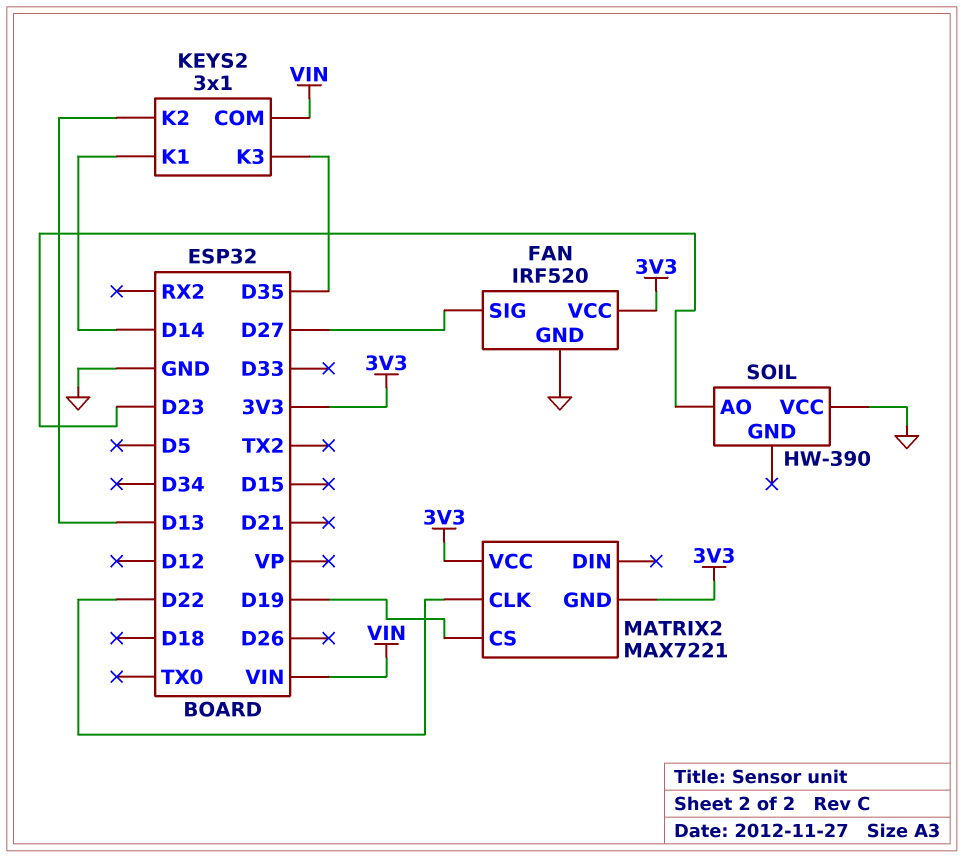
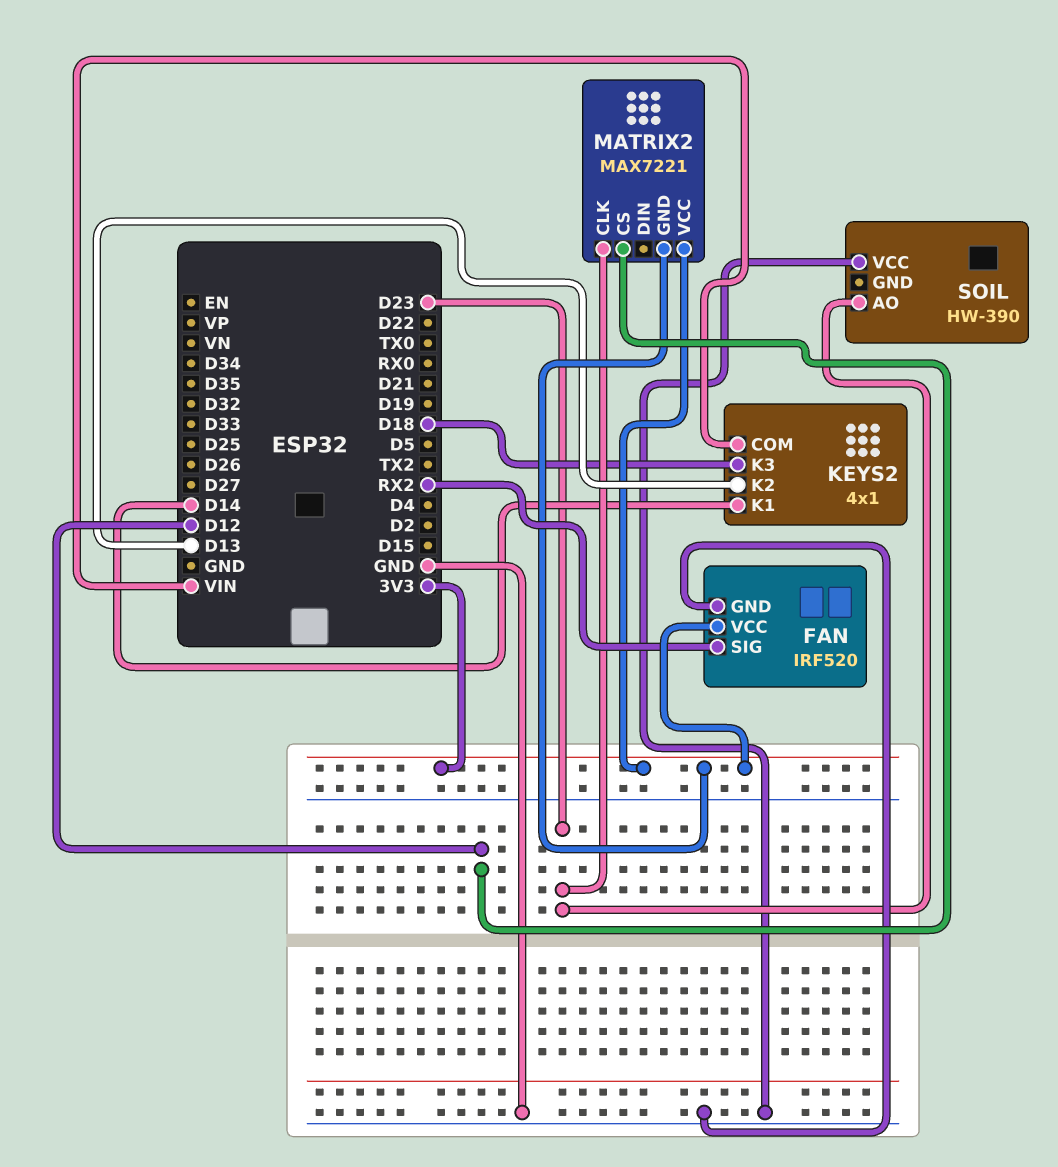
FAN pin SIG: D27 -> RX2
KEYS2: 3x1 -> 4x1
KEYS2 pin K3: D35 -> D18
MATRIX2 pin CLK: D22 -> D23
MATRIX2 pin CS: D19 -> D12

